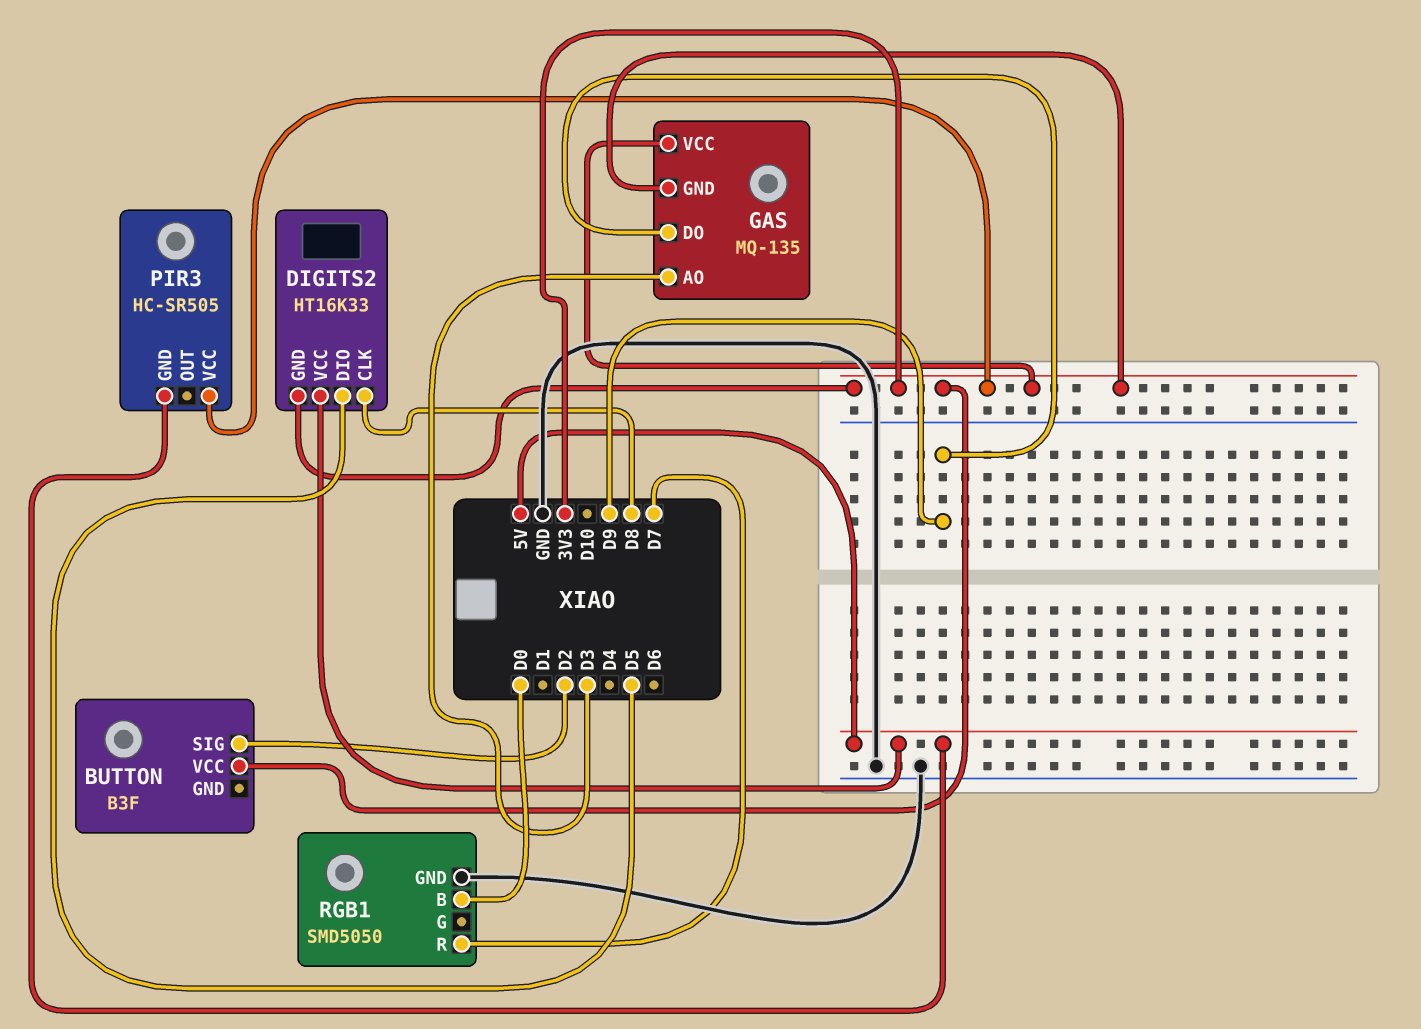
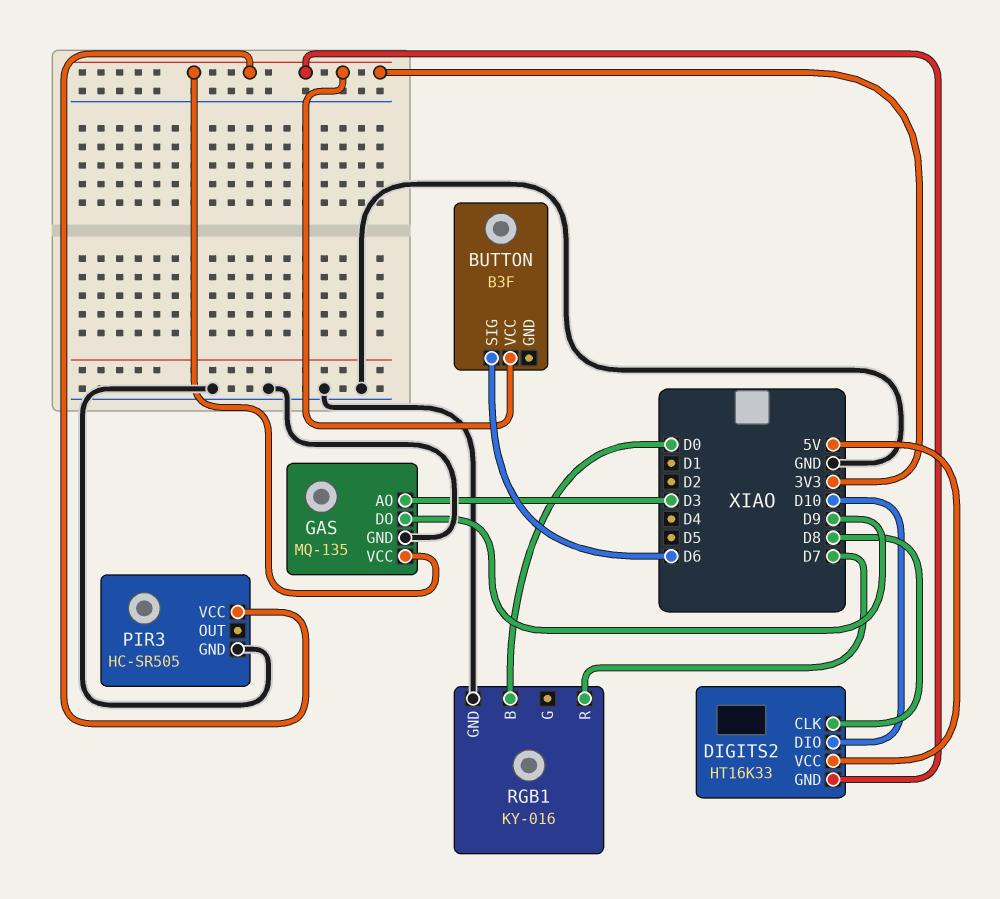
BUTTON pin SIG: D2 -> D6
DIGITS2 pin DIO: D5 -> D10
GAS pin GND: 3V3 -> GND
PIR3 pin GND: 5V -> GND
RGB1: SMD5050 -> KY-016

